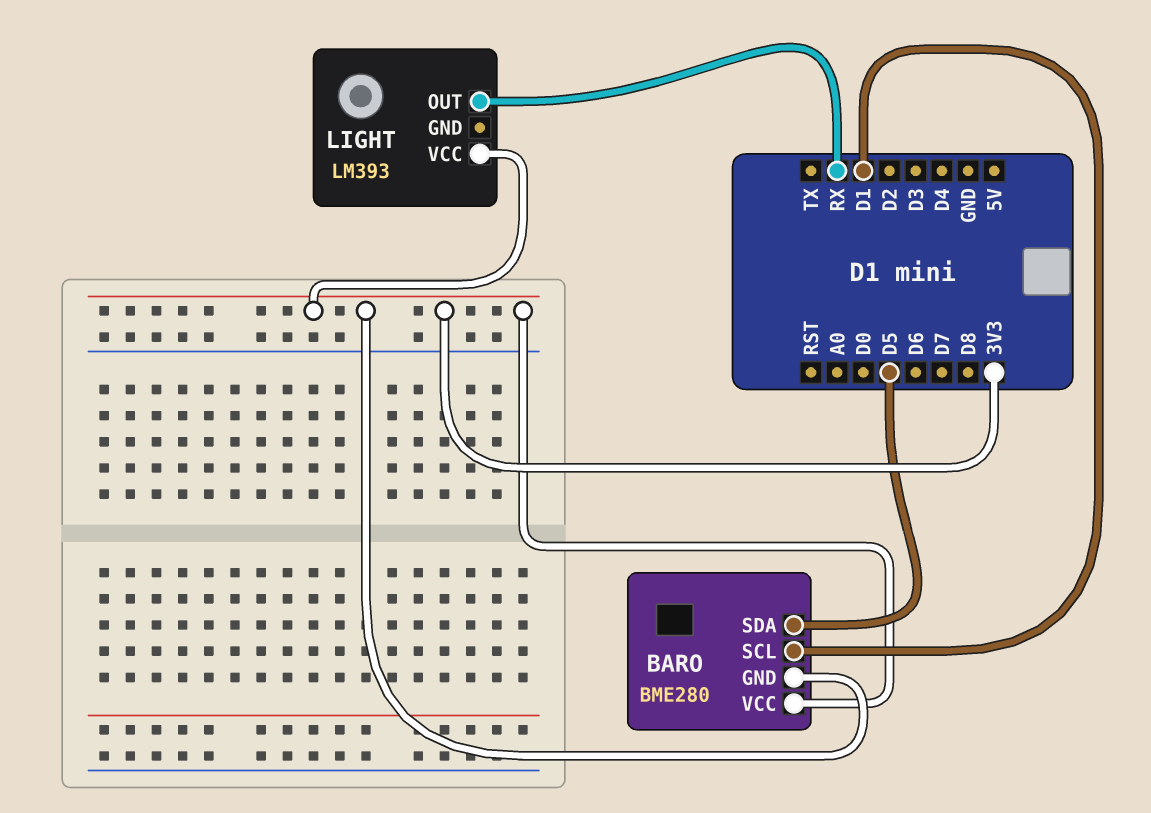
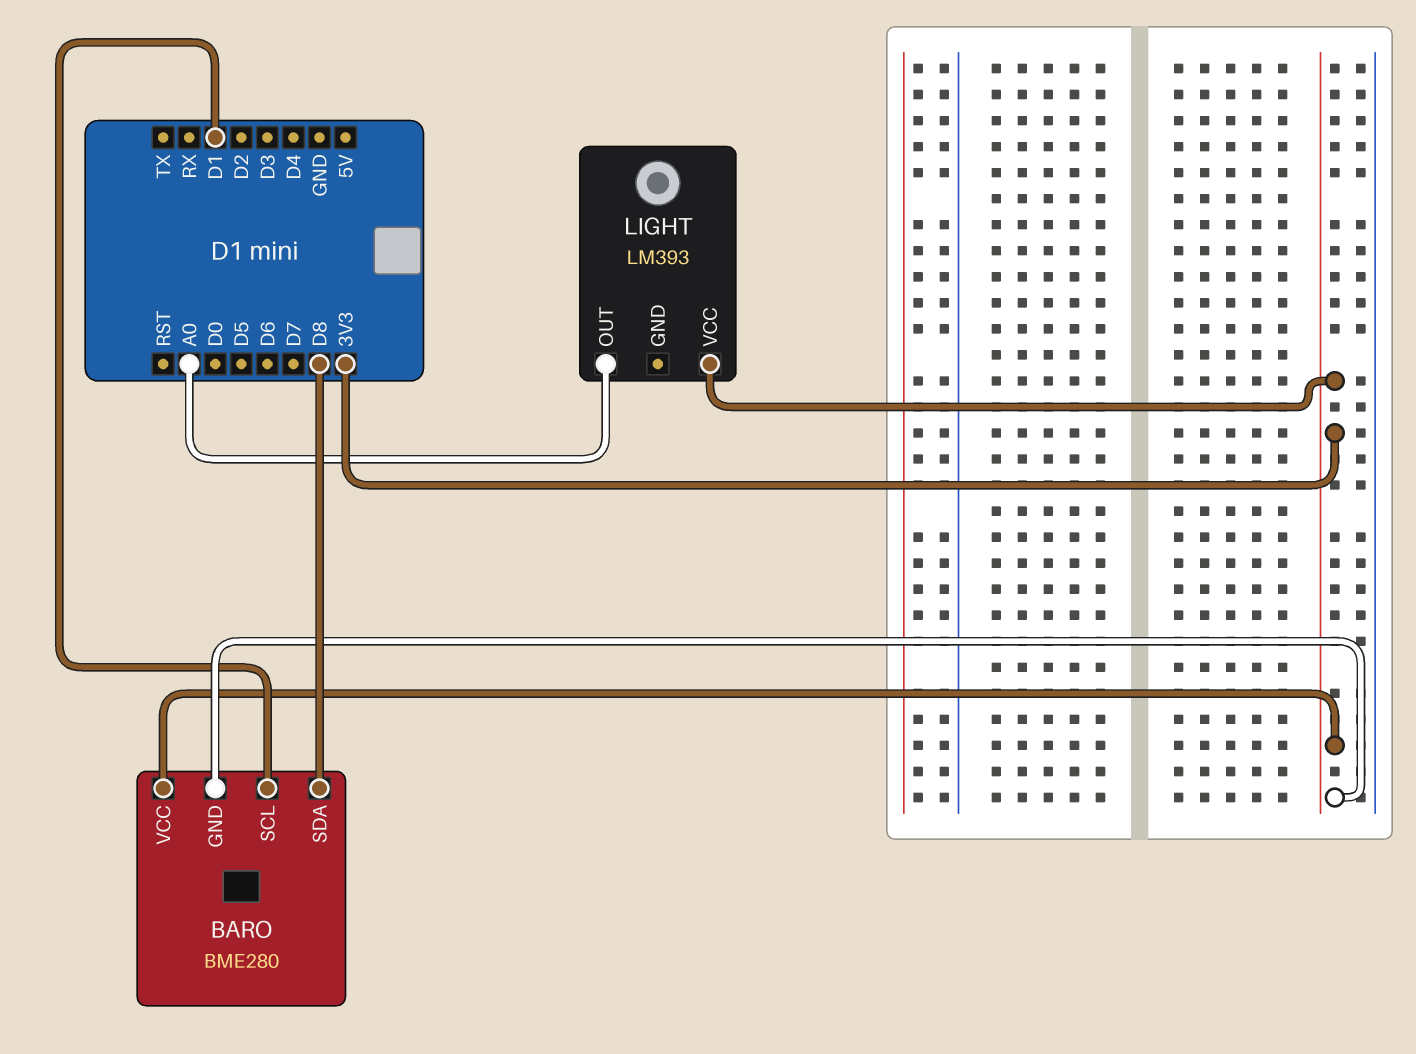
BARO pin SDA: D5 -> D8
LIGHT pin OUT: RX -> A0

